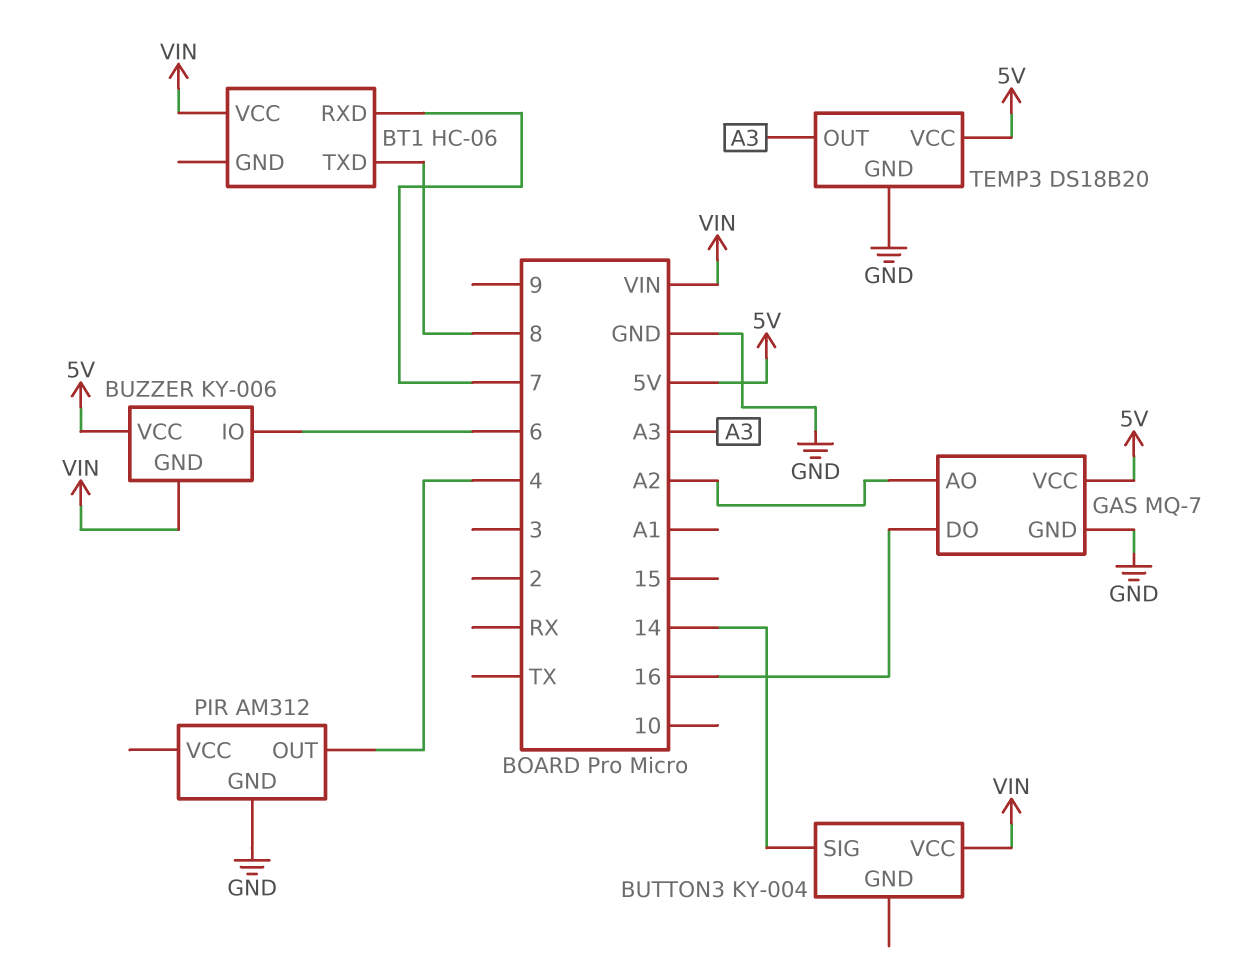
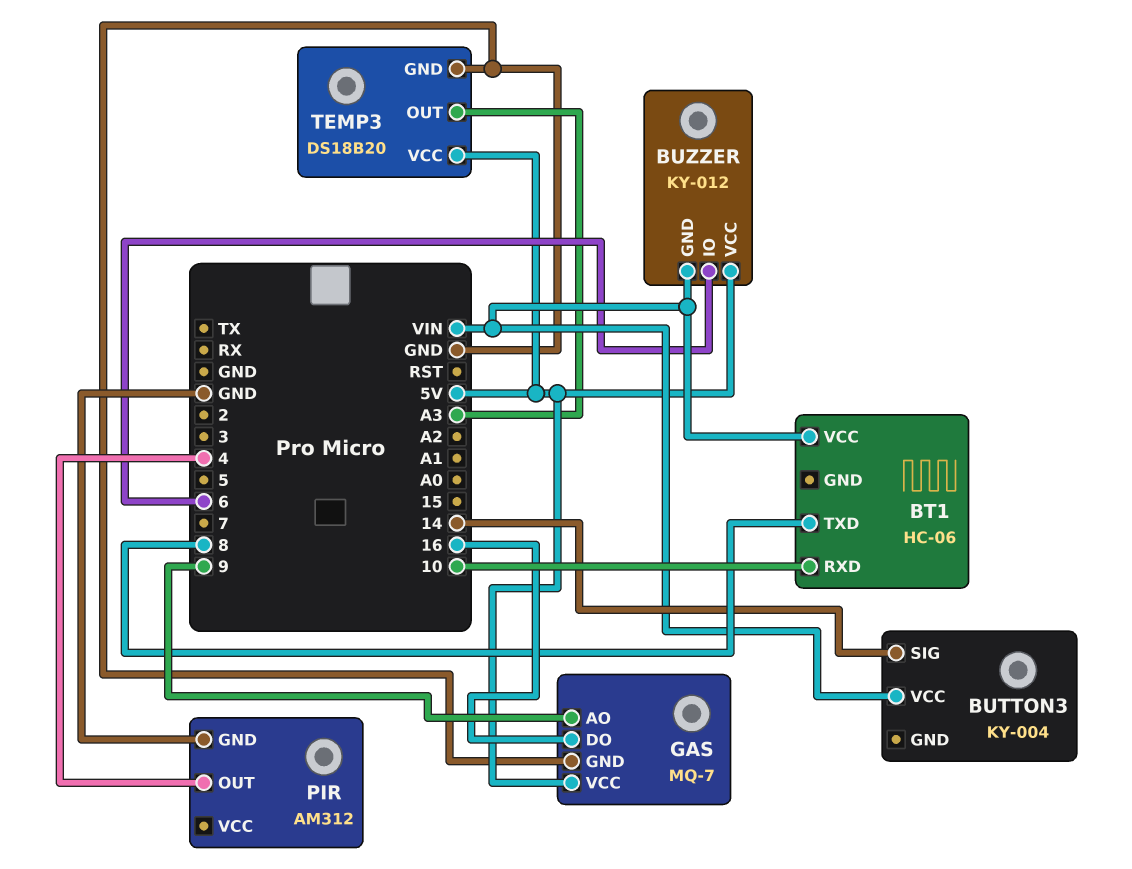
BT1 pin RXD: 7 -> 10
BUZZER: KY-006 -> KY-012
GAS pin AO: A2 -> 9

